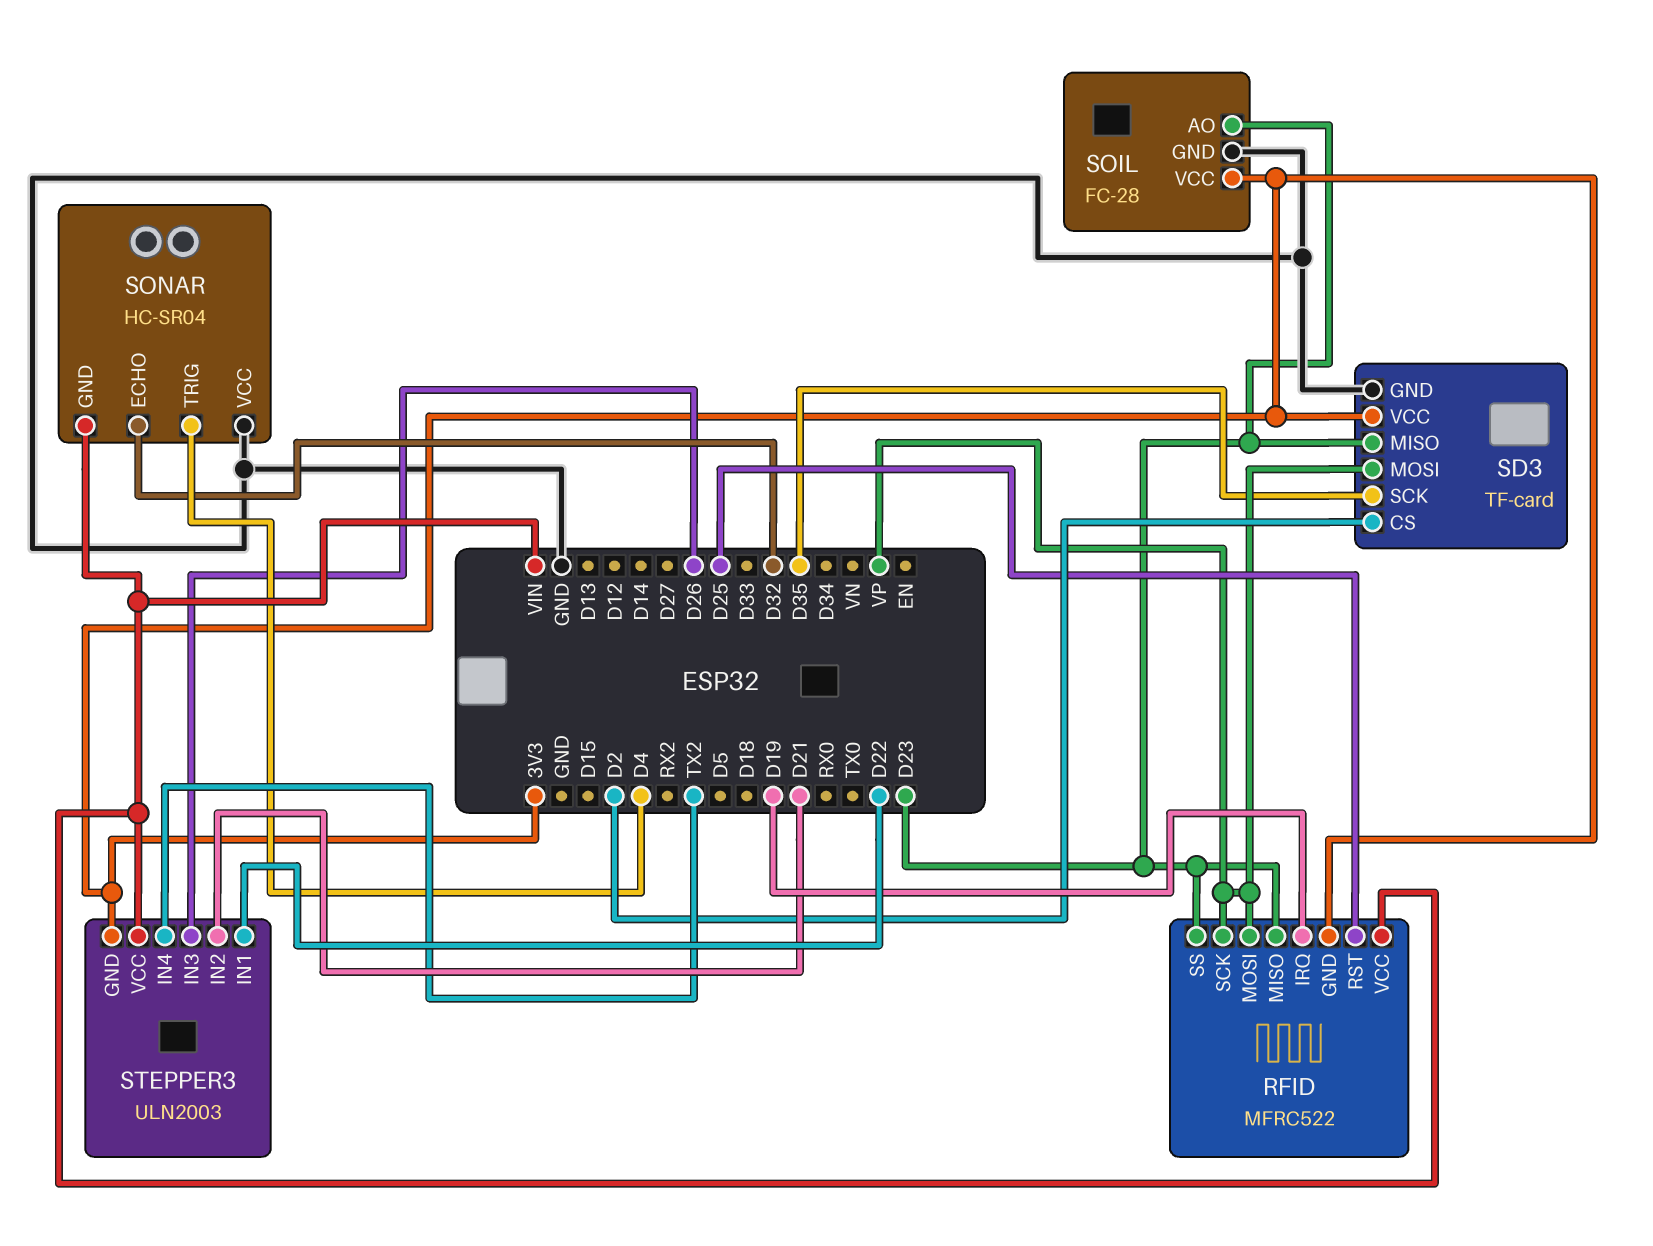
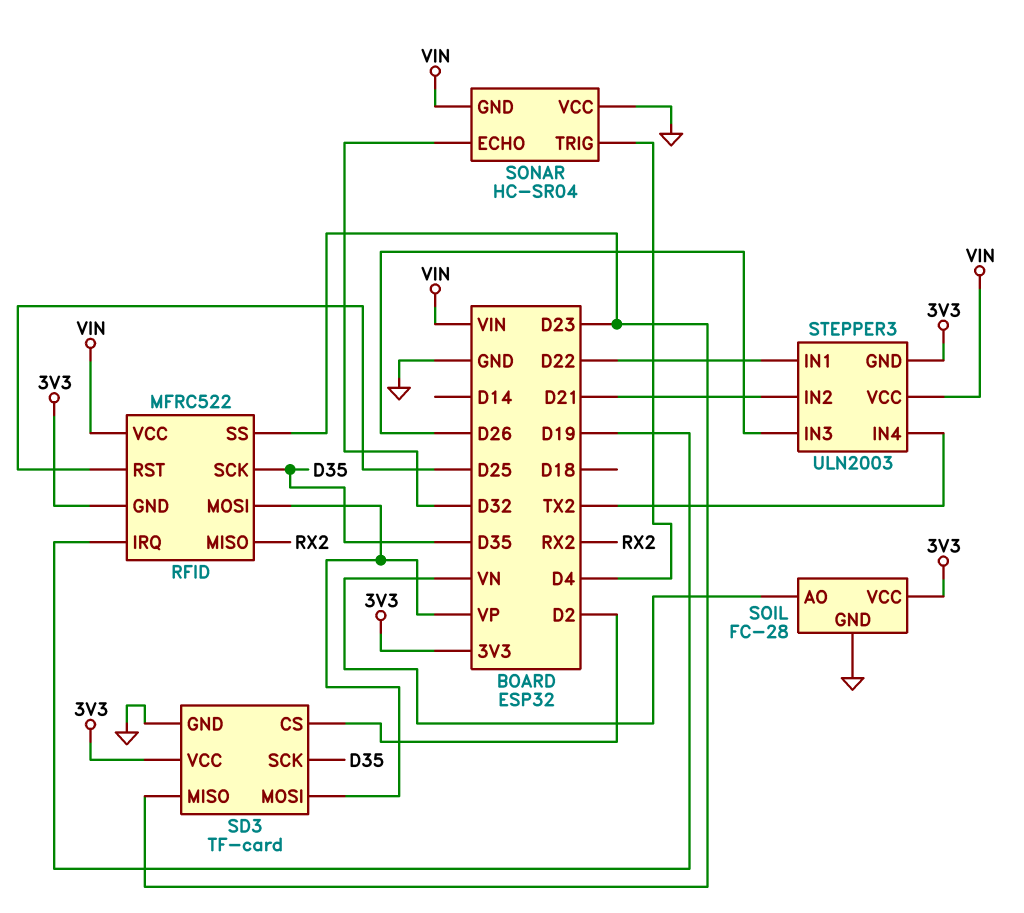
RFID pin MISO: D23 -> RX2
RFID pin SCK: VP -> D35
SOIL pin AO: D23 -> VN

